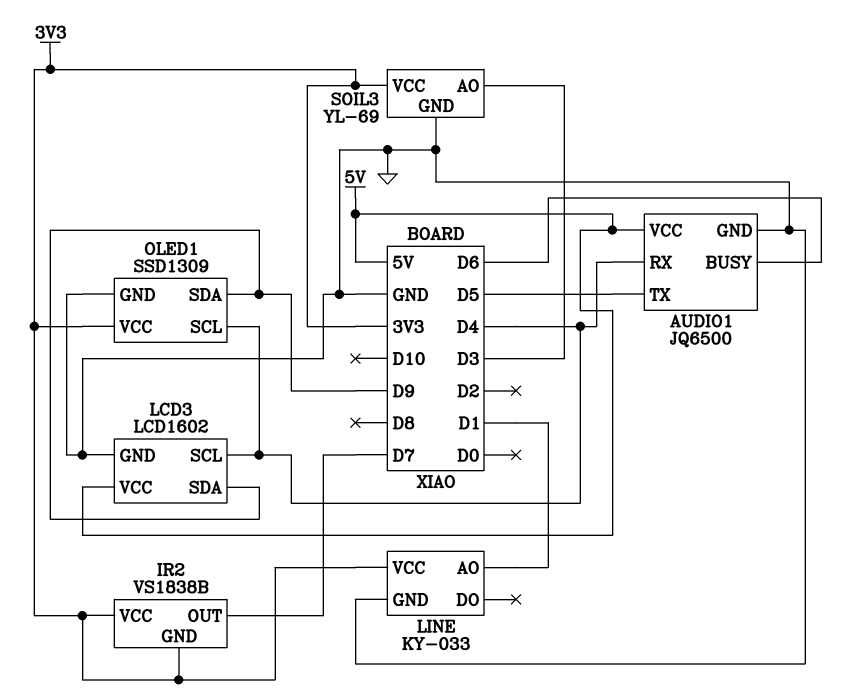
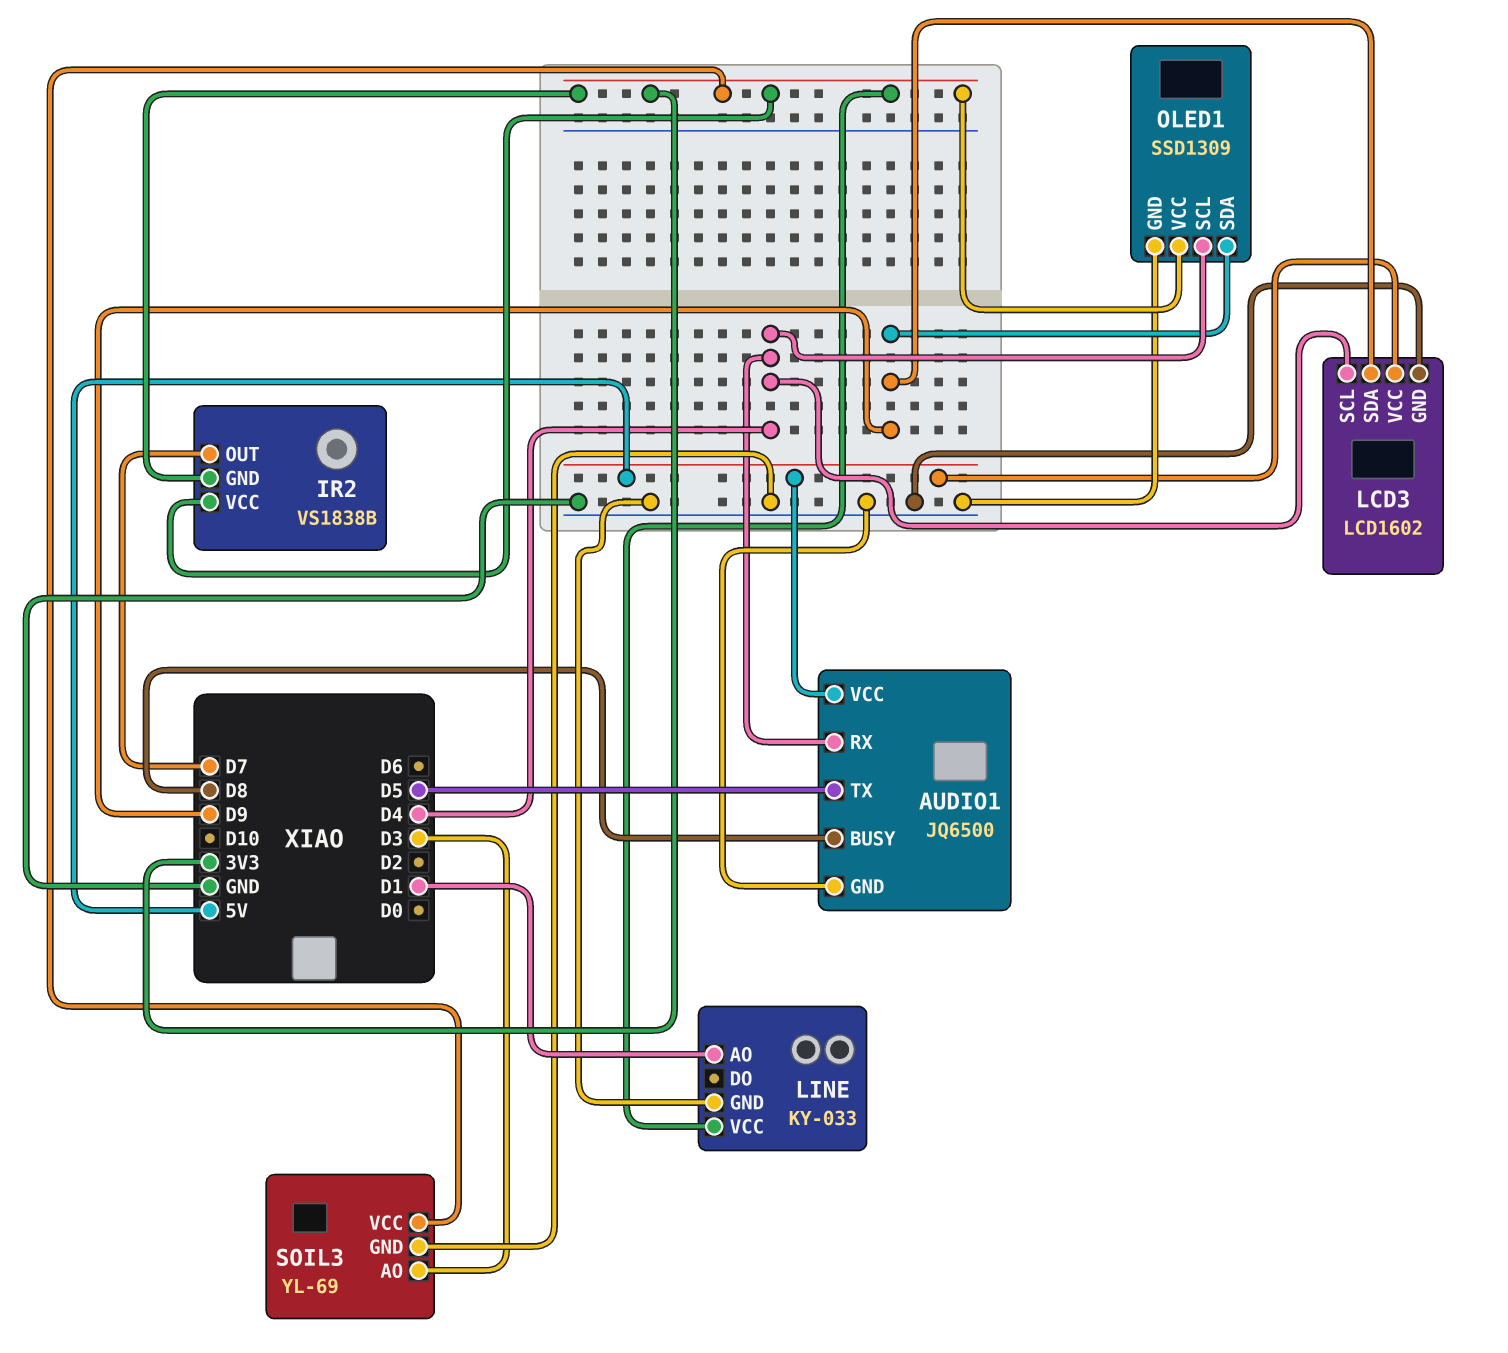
AUDIO1 pin BUSY: D6 -> D8

